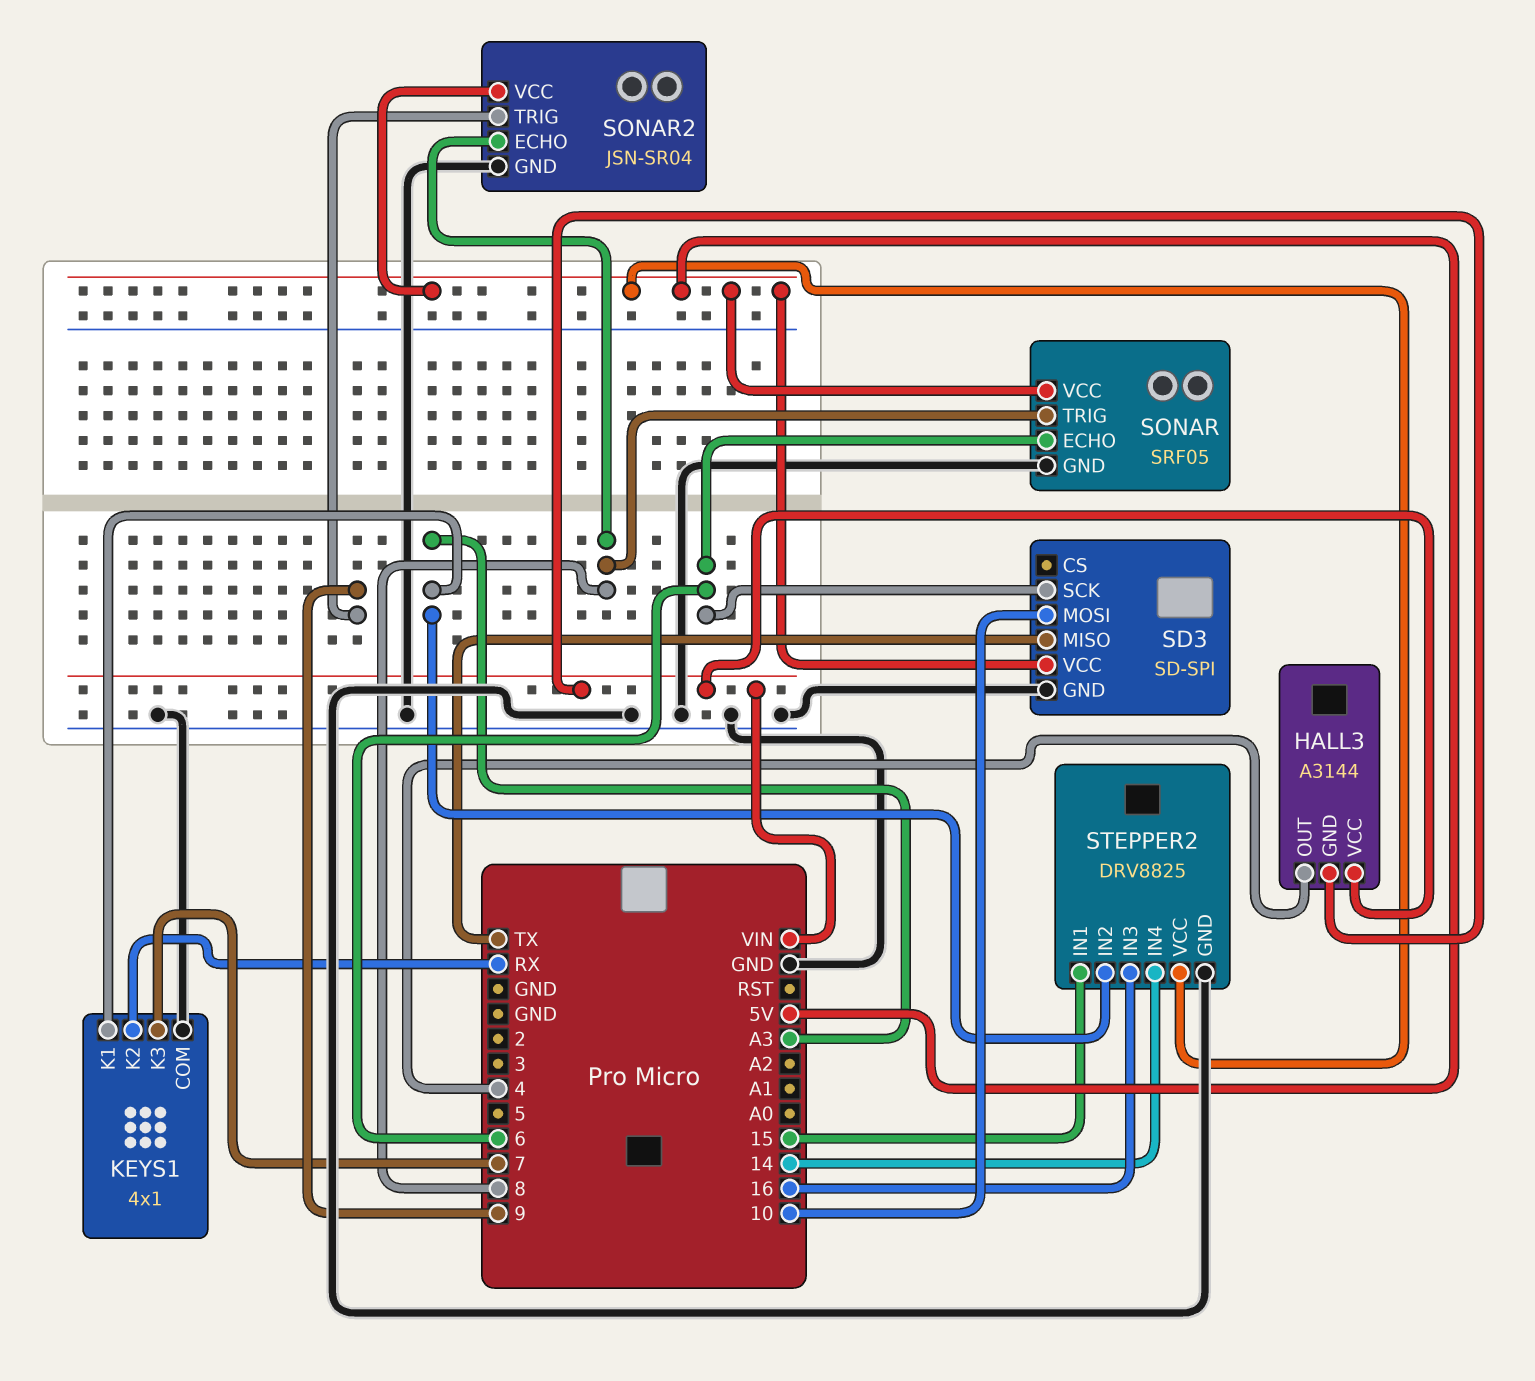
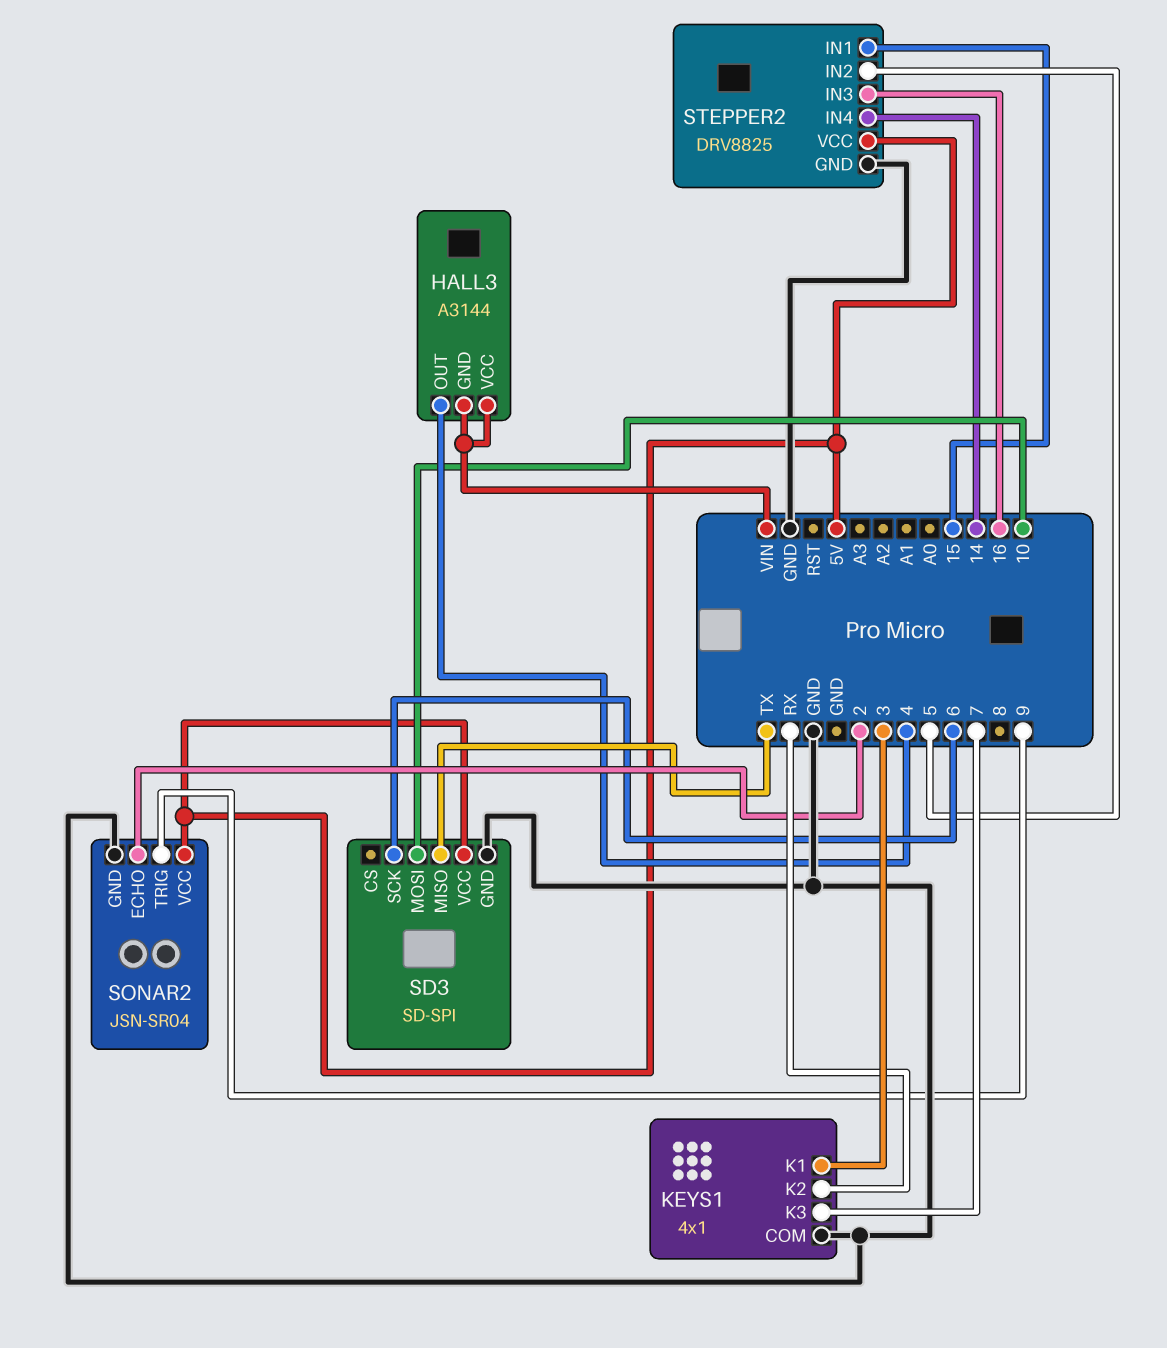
KEYS1 pin K1: A3 -> 3
SONAR: SRF05 -> none
SONAR pin ECHO: 6 -> none
SONAR pin GND: GND -> none
SONAR pin TRIG: 8 -> none
SONAR pin VCC: 5V -> none
SONAR2 pin ECHO: 8 -> 2
STEPPER2 pin IN2: A3 -> 5

